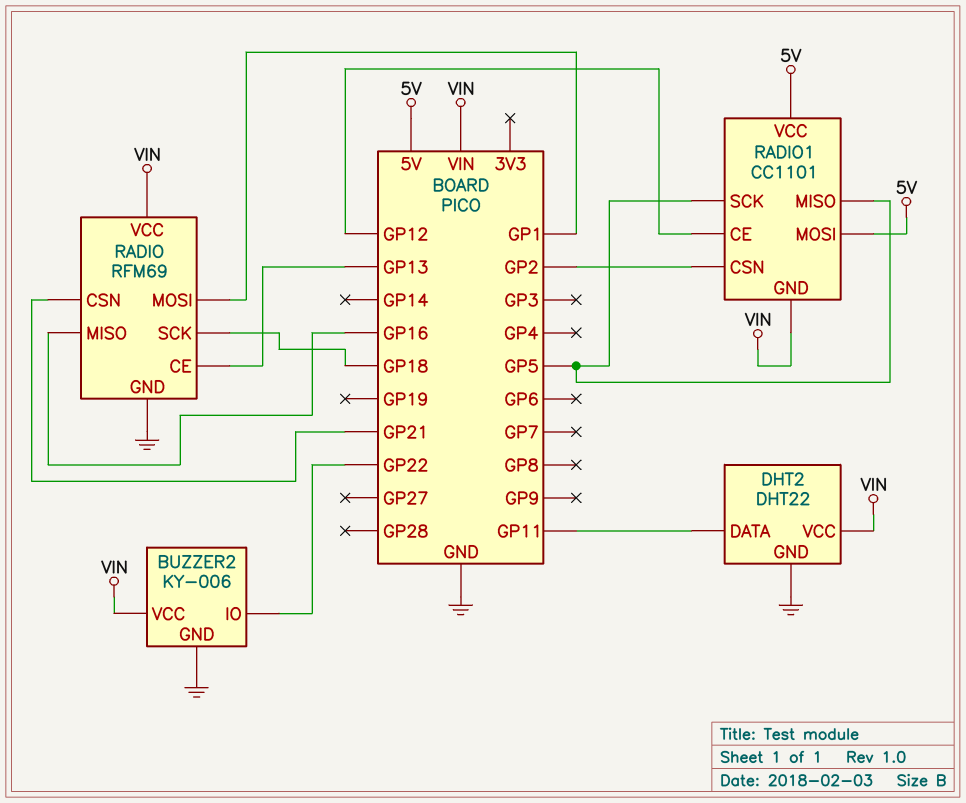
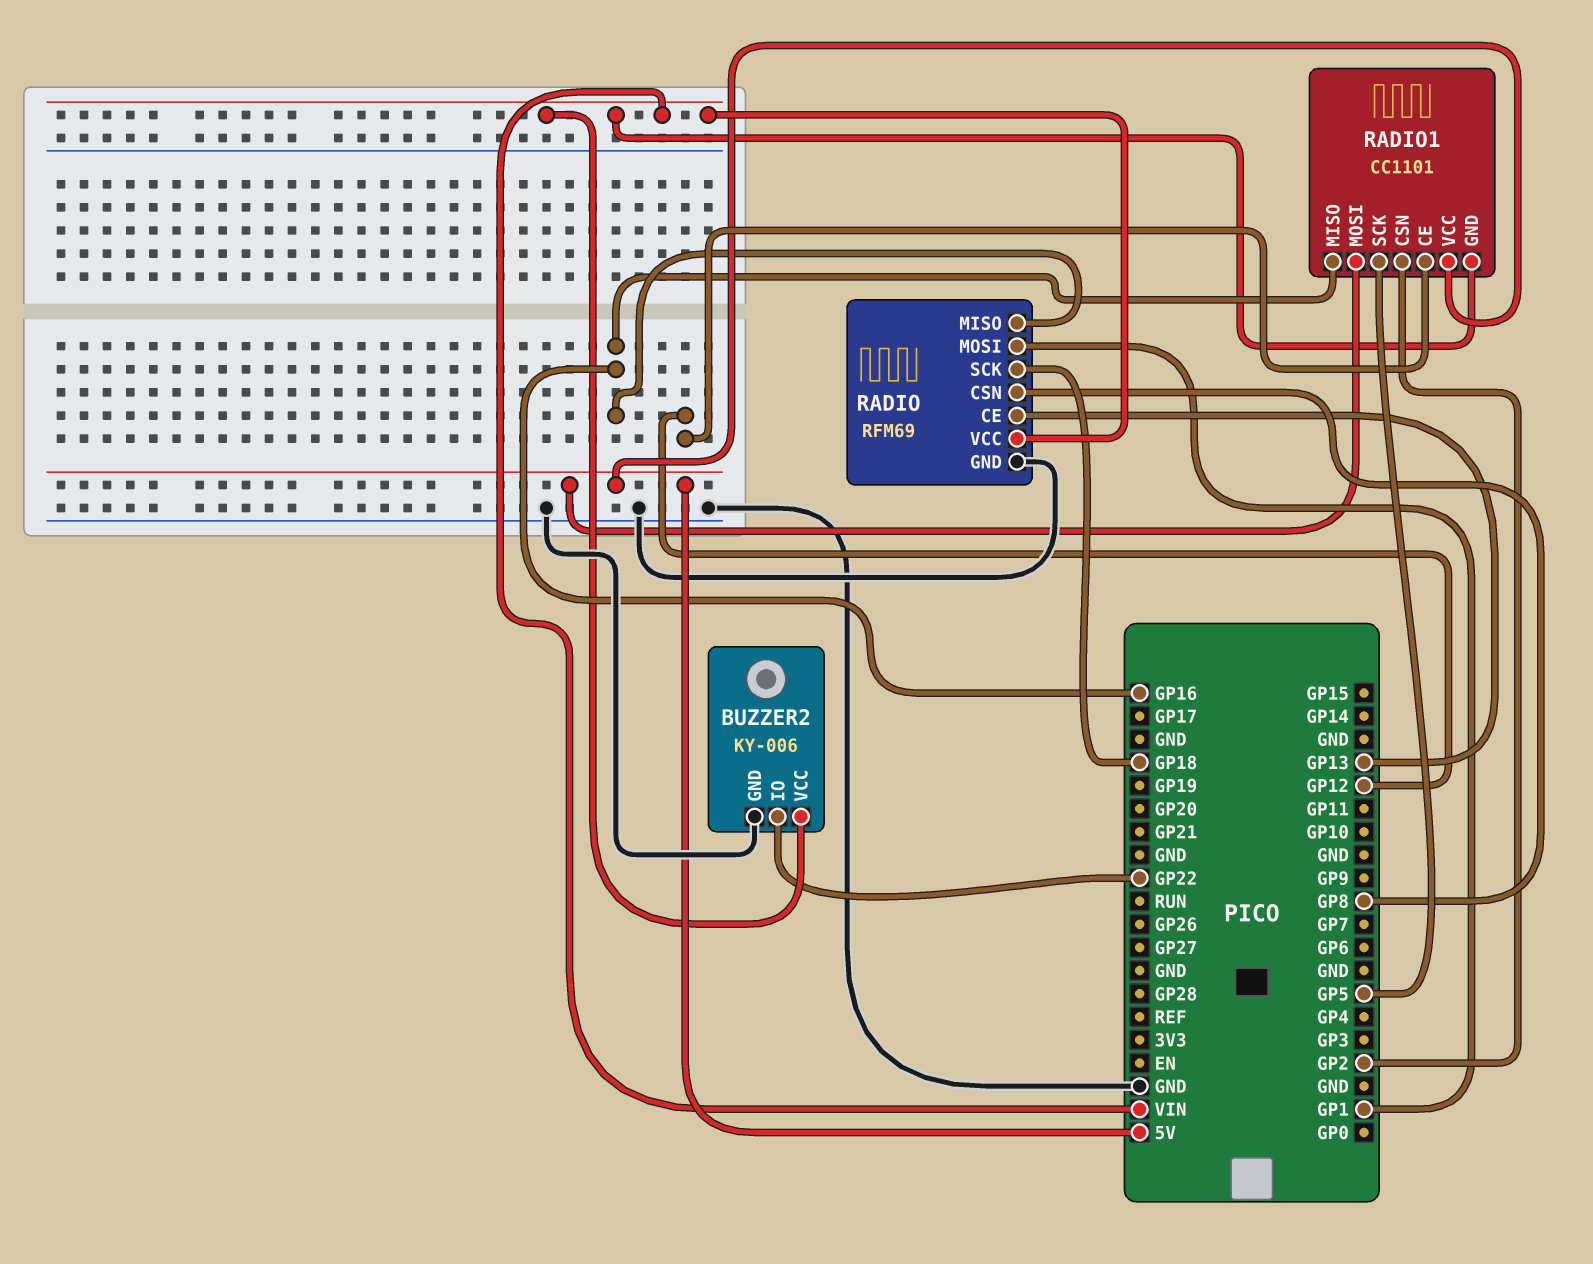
DHT2: DHT22 -> none
DHT2 pin DATA: GP11 -> none
DHT2 pin GND: GND -> none
DHT2 pin VCC: VIN -> none
RADIO pin CSN: GP21 -> GP8
RADIO1 pin MISO: GP5 -> GP16

